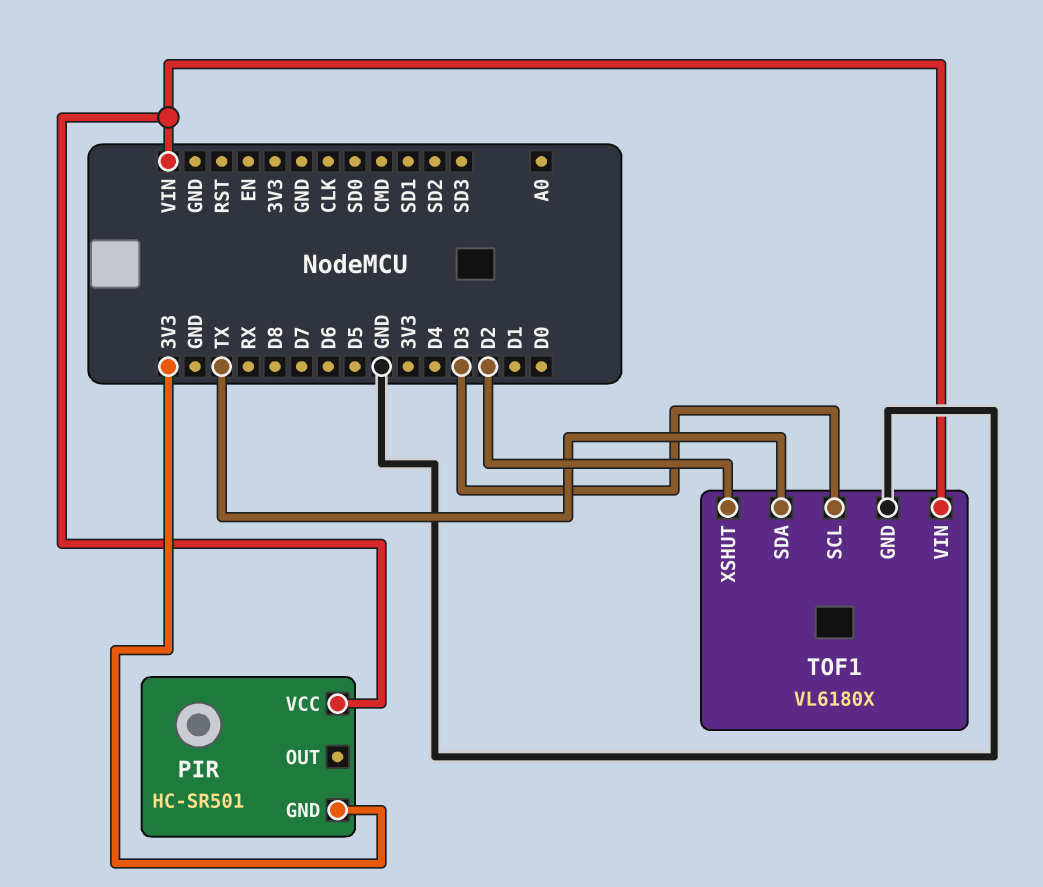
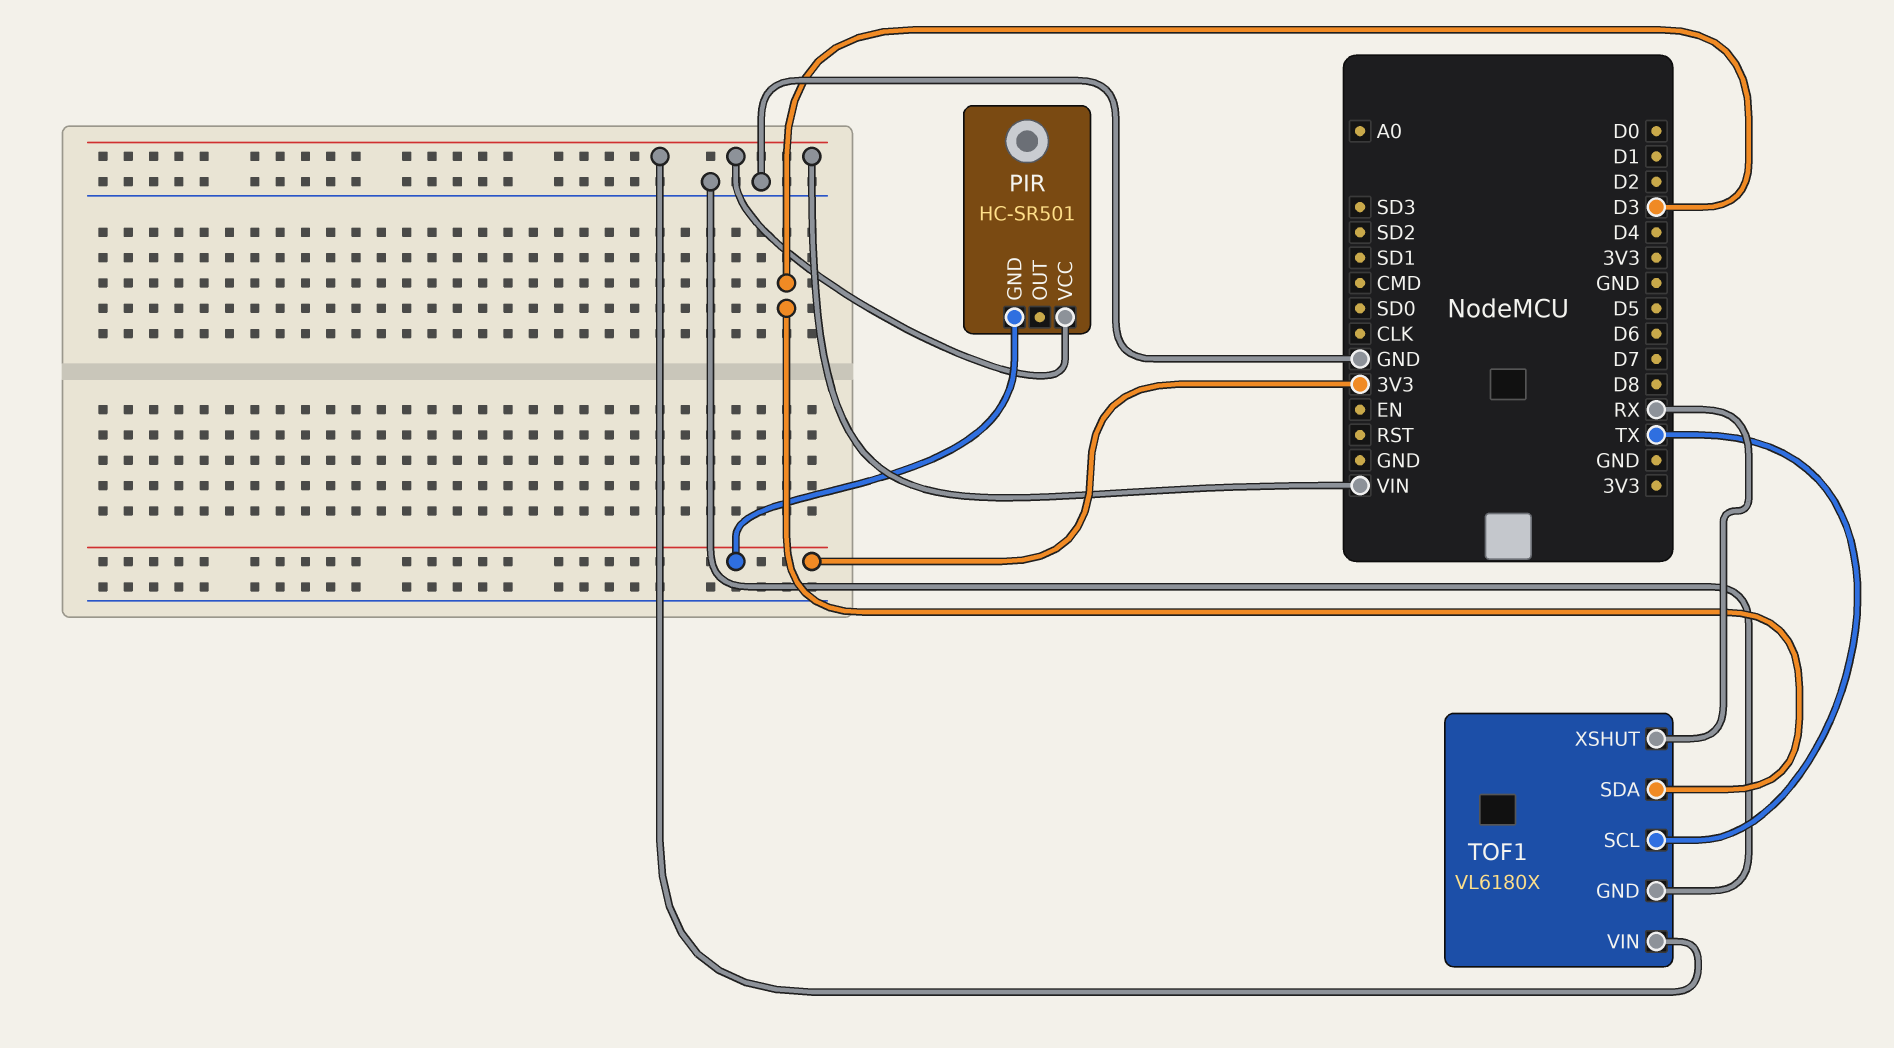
TOF1 pin SCL: D3 -> TX
TOF1 pin SDA: TX -> D3
TOF1 pin XSHUT: D2 -> RX

